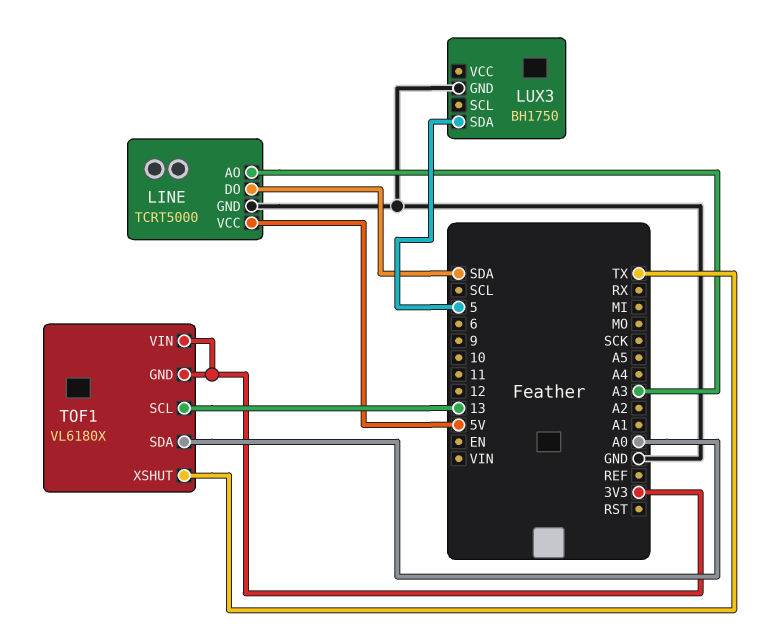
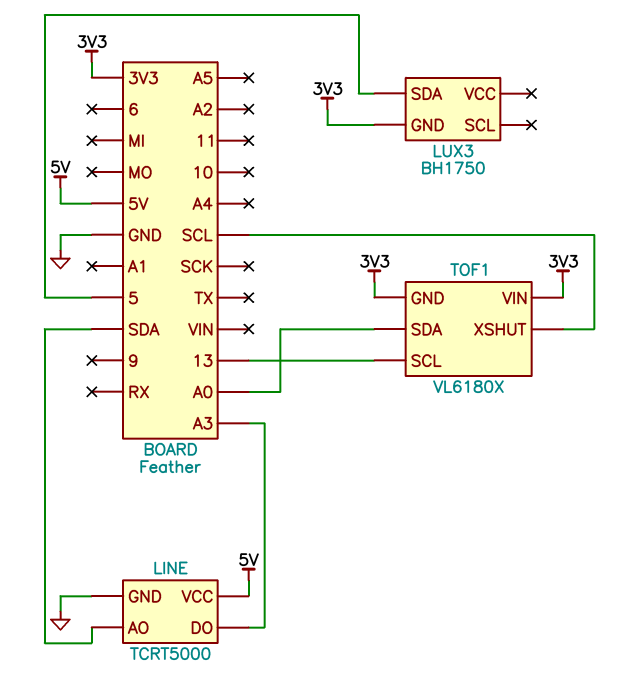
LINE pin AO: A3 -> SDA
LINE pin DO: SDA -> A3
LUX3 pin GND: GND -> 3V3
TOF1 pin XSHUT: TX -> SCL

